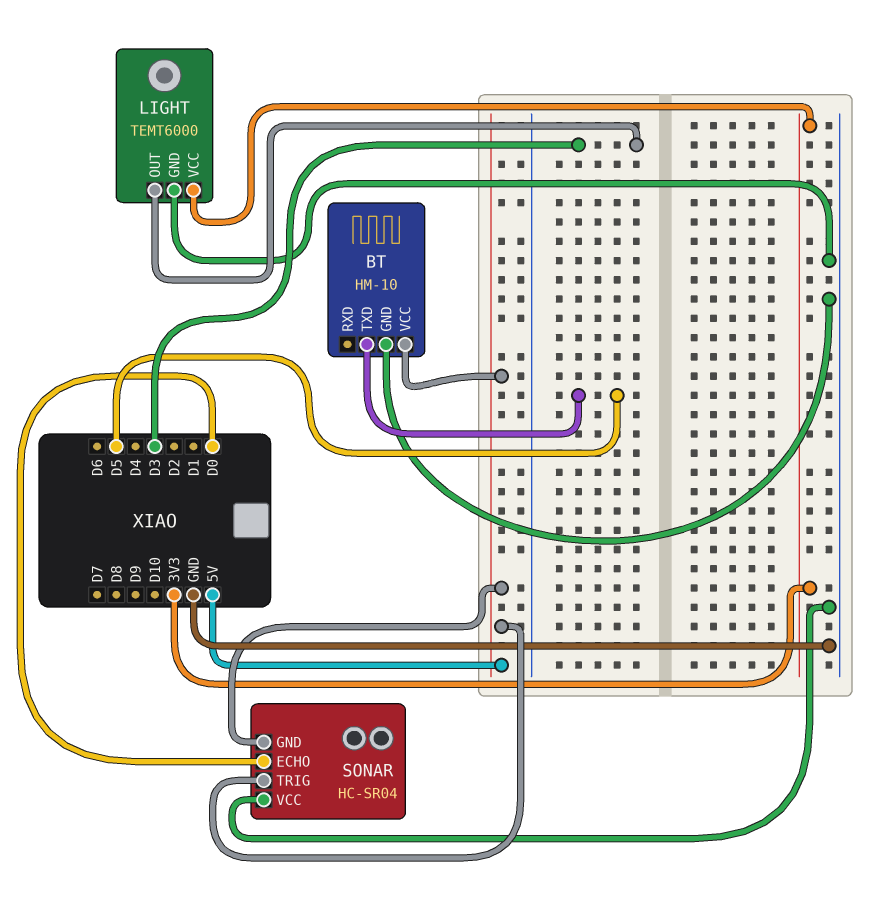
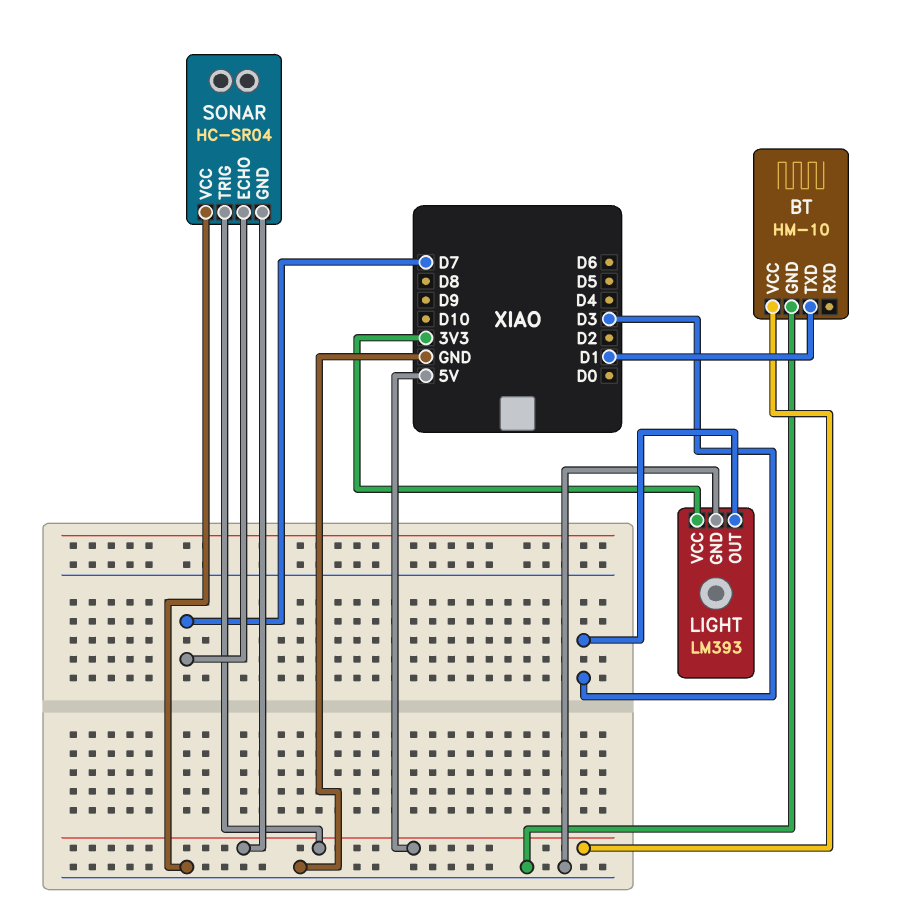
BT pin TXD: D5 -> D1
LIGHT: TEMT6000 -> LM393
SONAR pin ECHO: D0 -> D7

